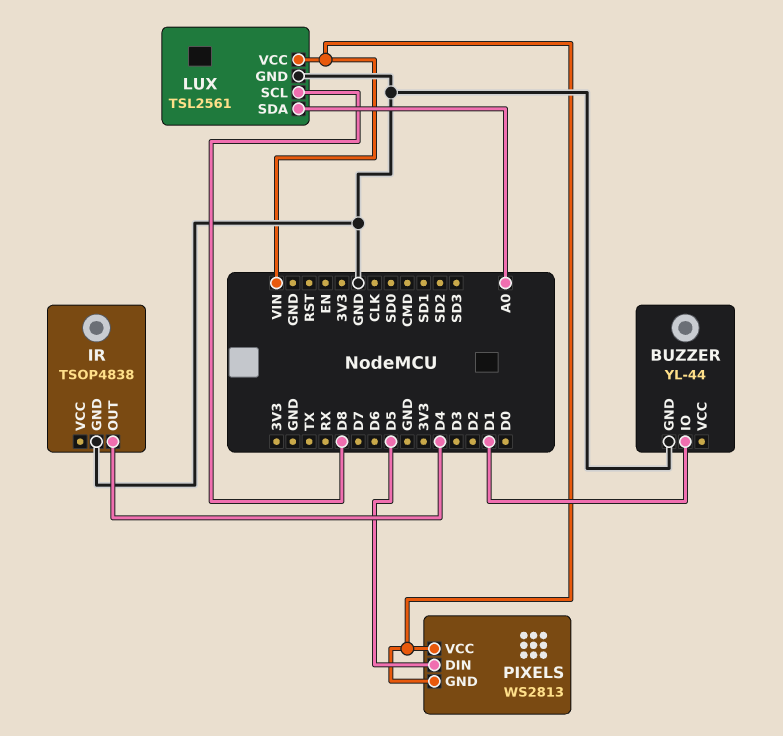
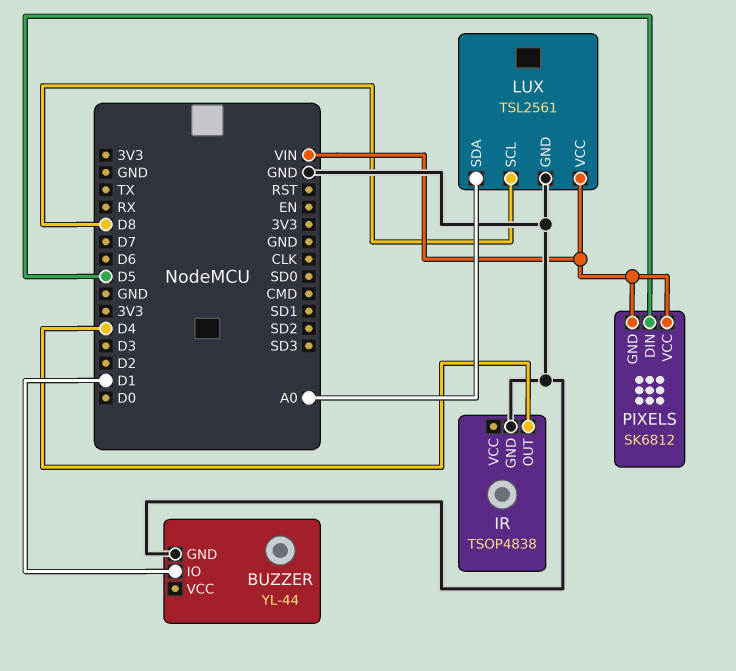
PIXELS: WS2813 -> SK6812

